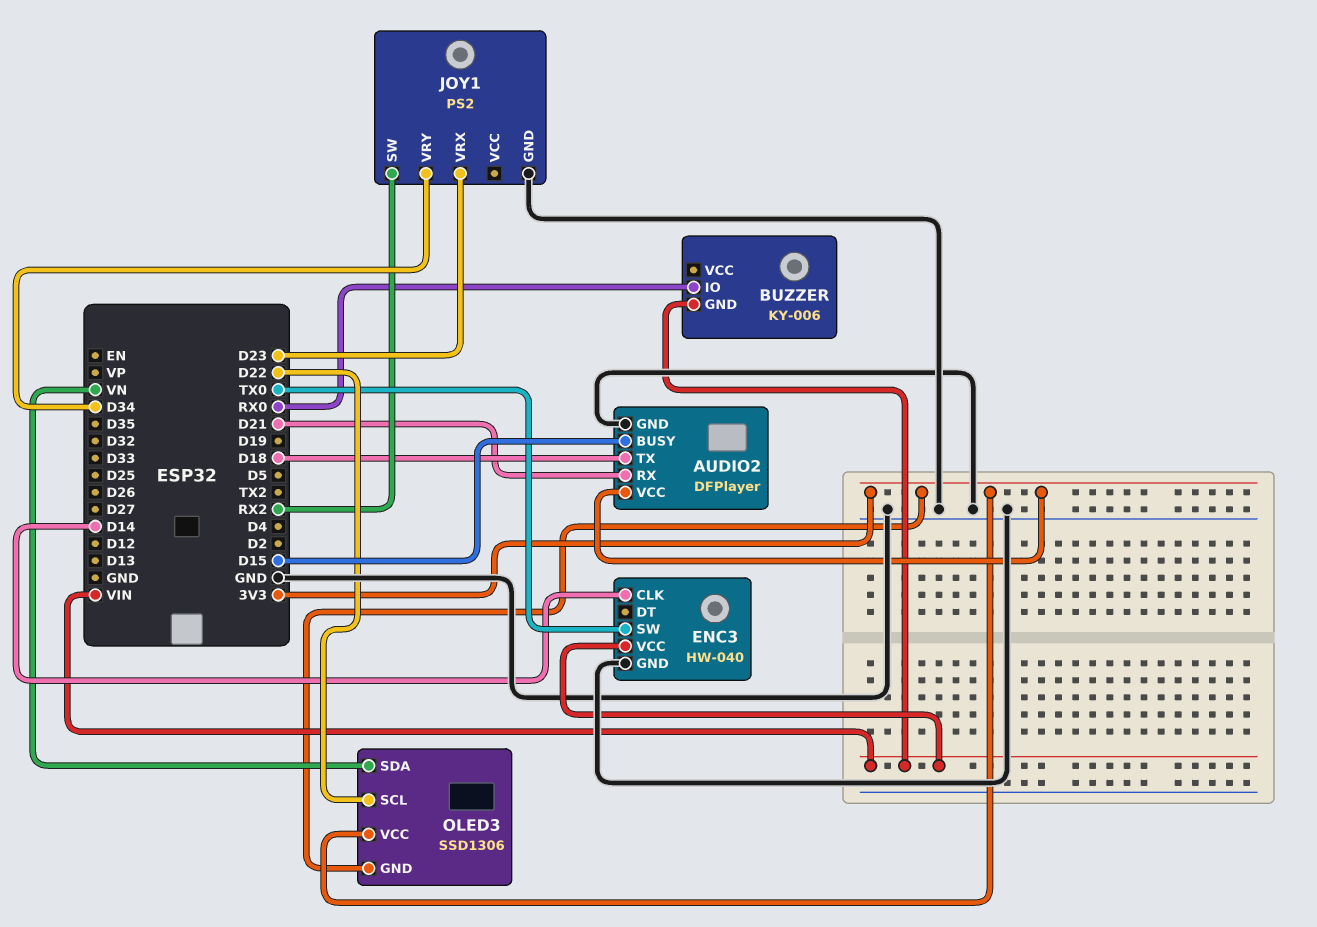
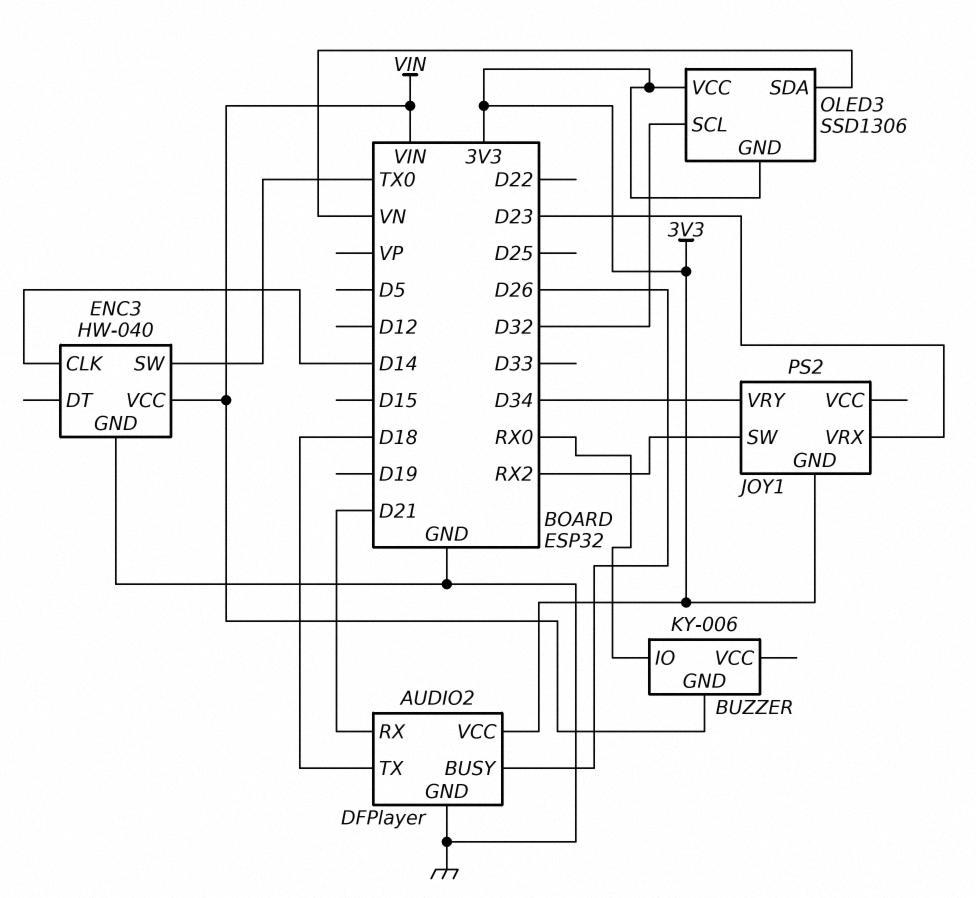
AUDIO2 pin BUSY: D15 -> D26
JOY1 pin GND: GND -> 3V3
OLED3 pin SCL: D22 -> D32

